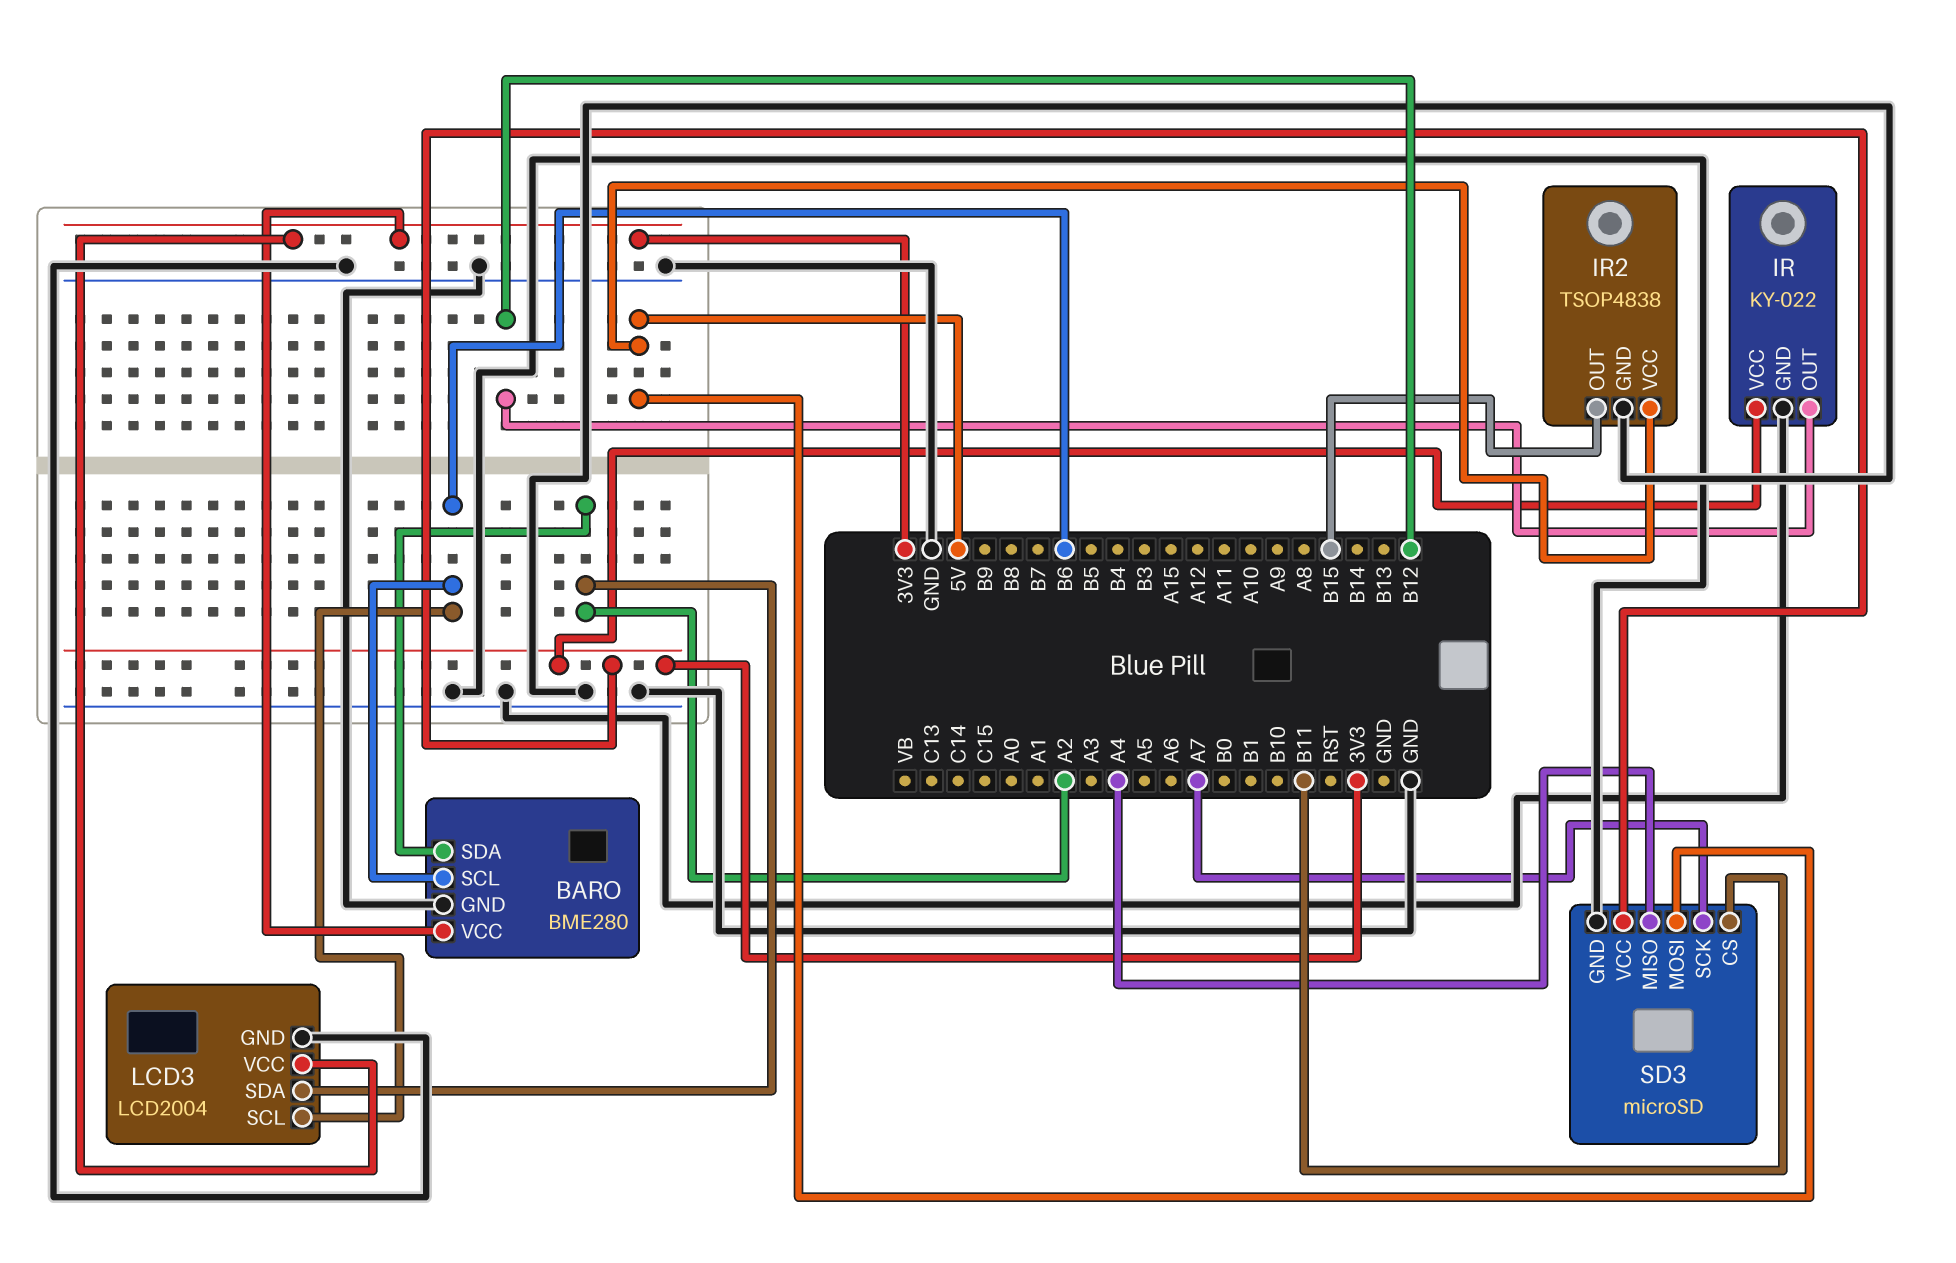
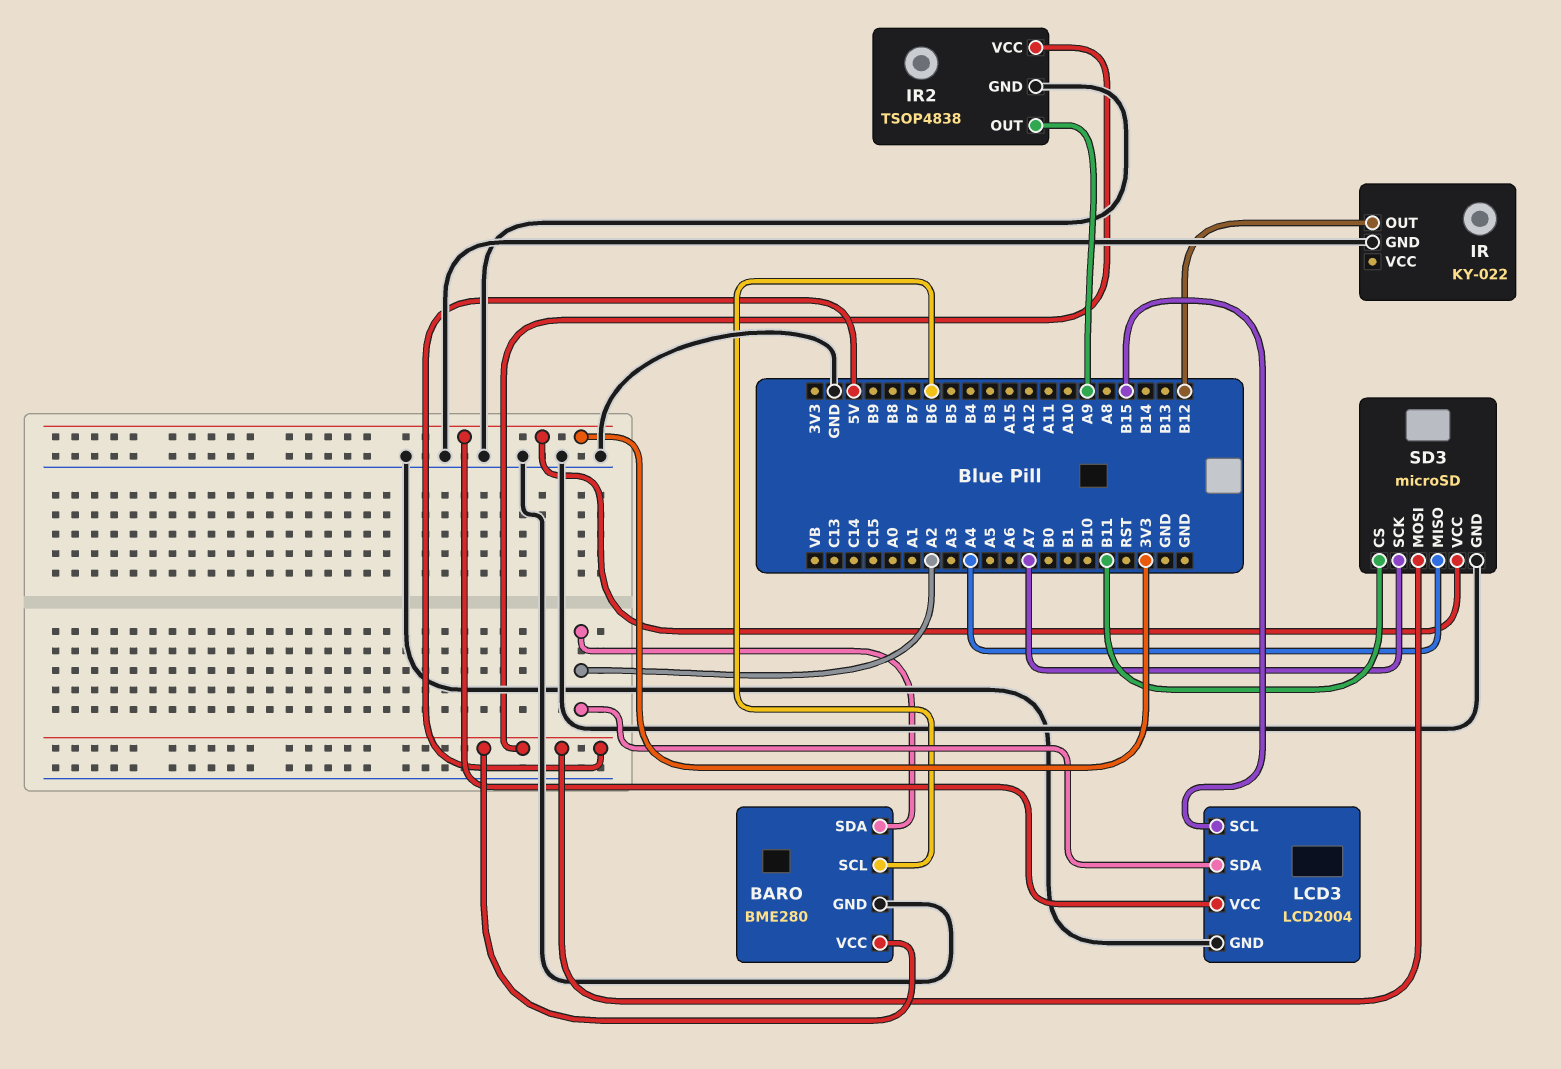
BARO pin VCC: 3V3 -> 5V
IR pin VCC: 3V3 -> none
IR2 pin OUT: B15 -> A9
LCD3 pin SCL: B6 -> B15

